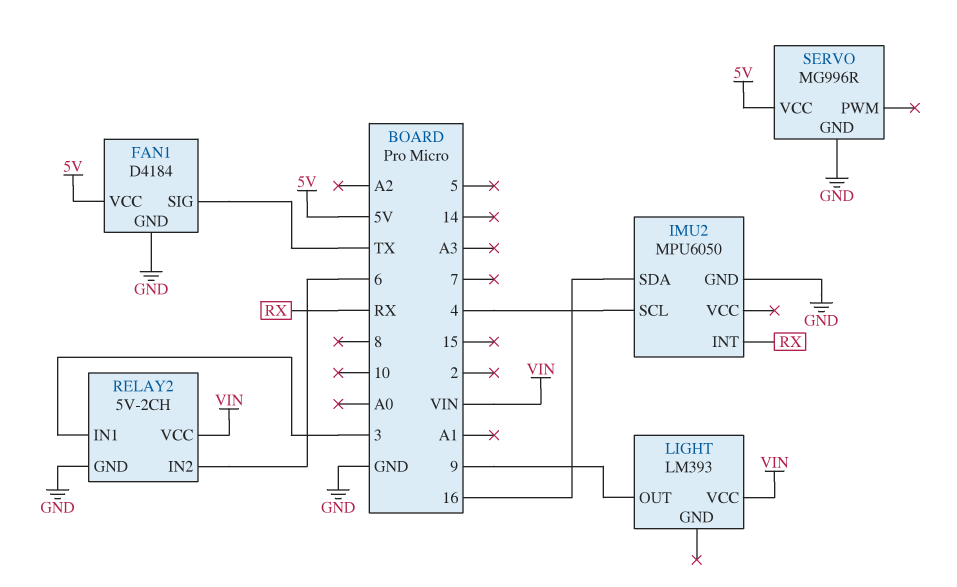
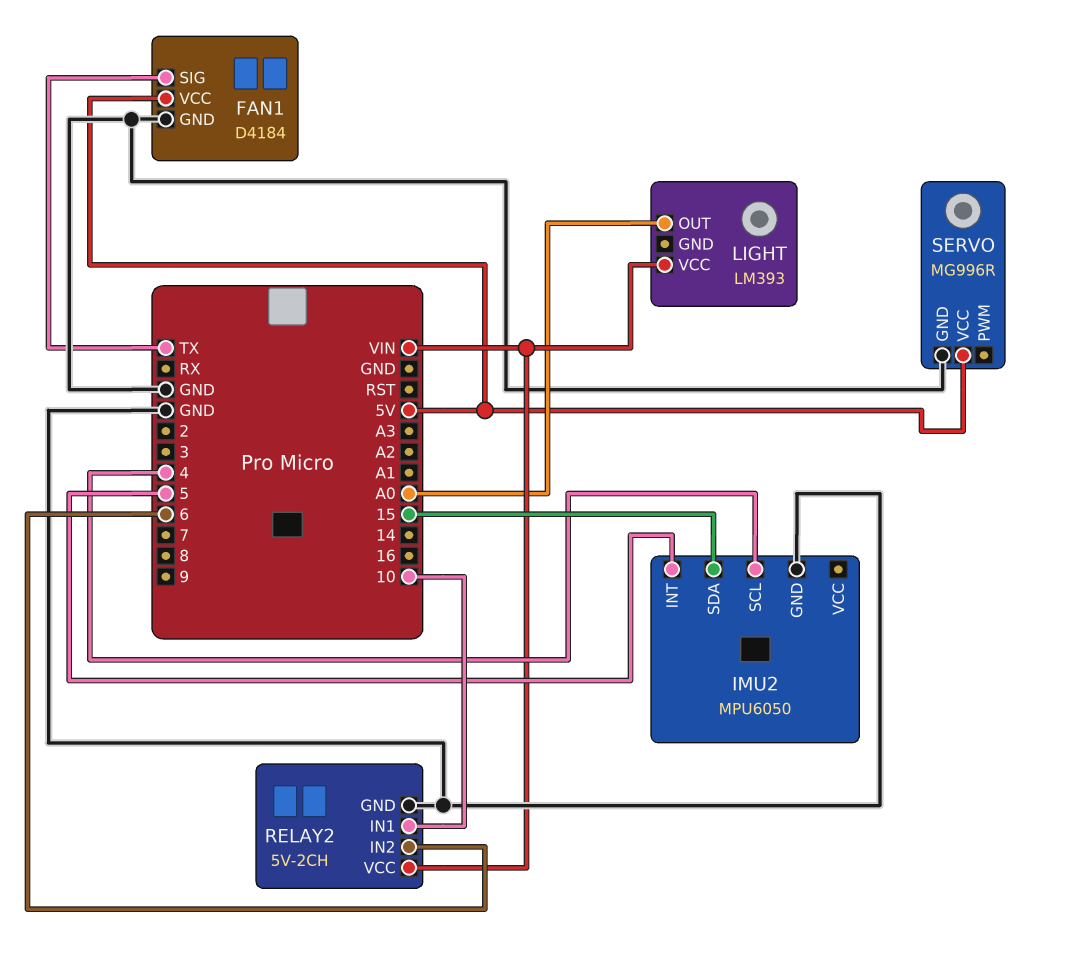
IMU2 pin INT: RX -> 5
IMU2 pin SDA: 16 -> 15
LIGHT pin OUT: 9 -> A0
RELAY2 pin IN1: 3 -> 10

